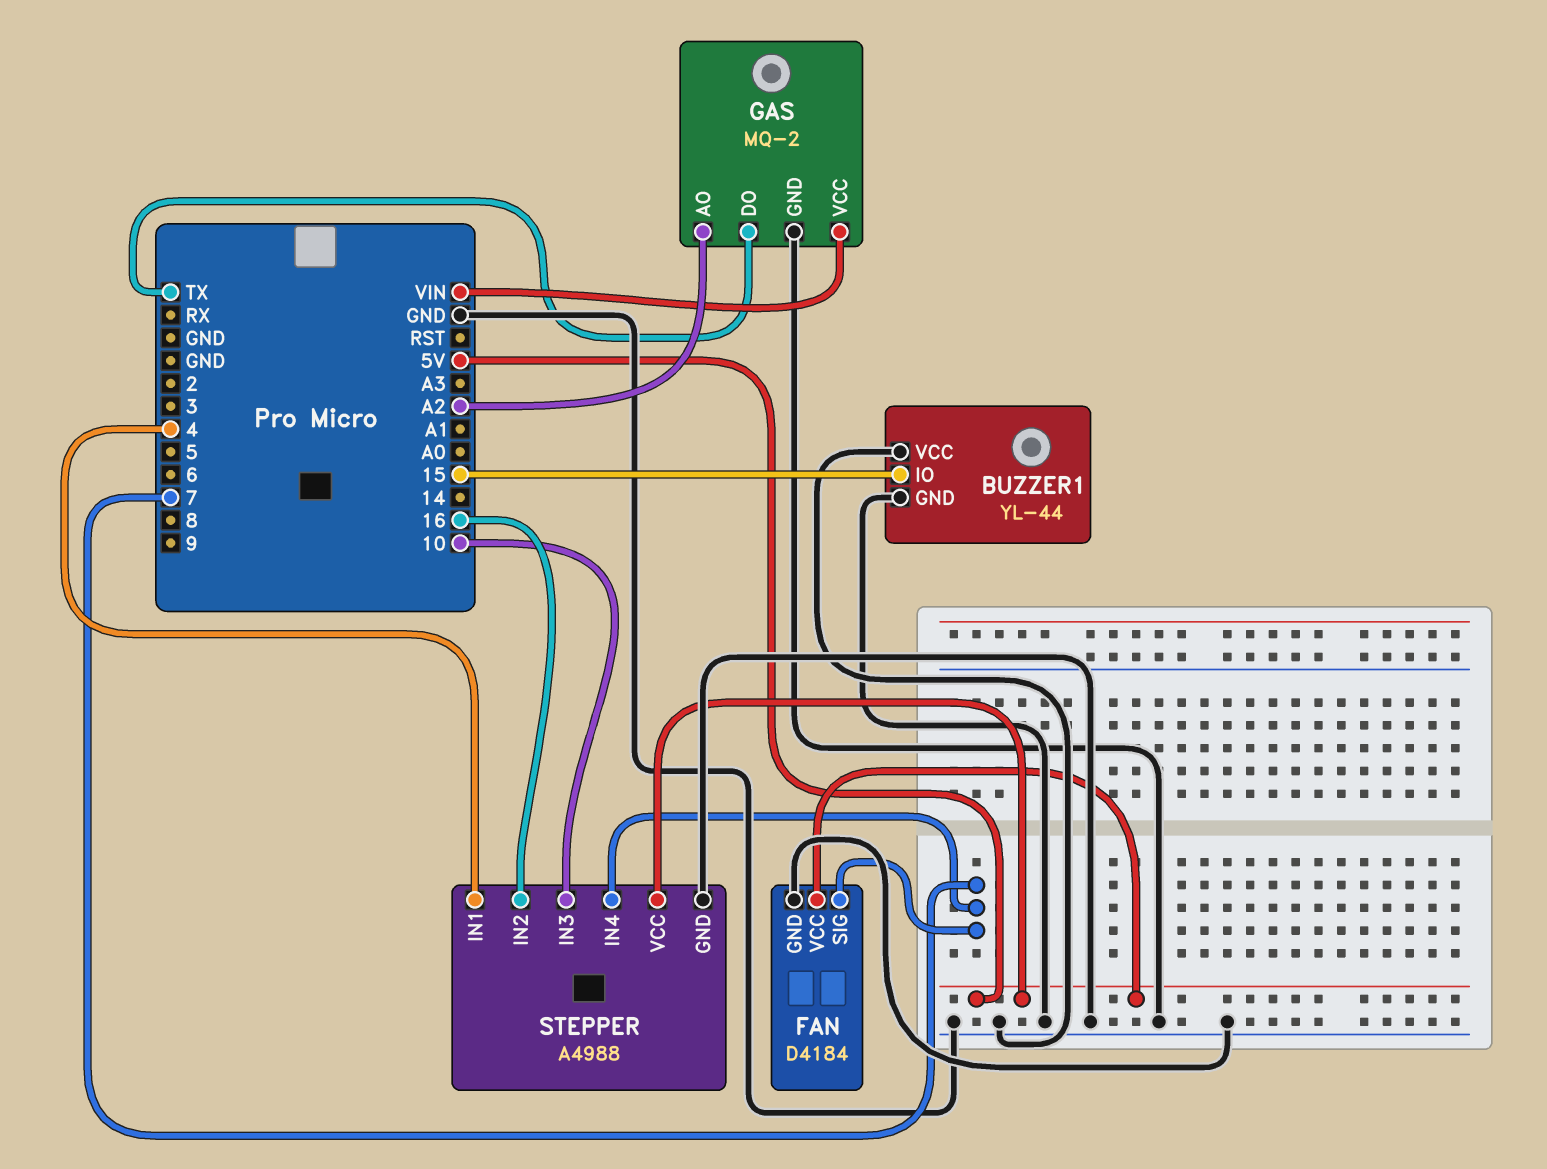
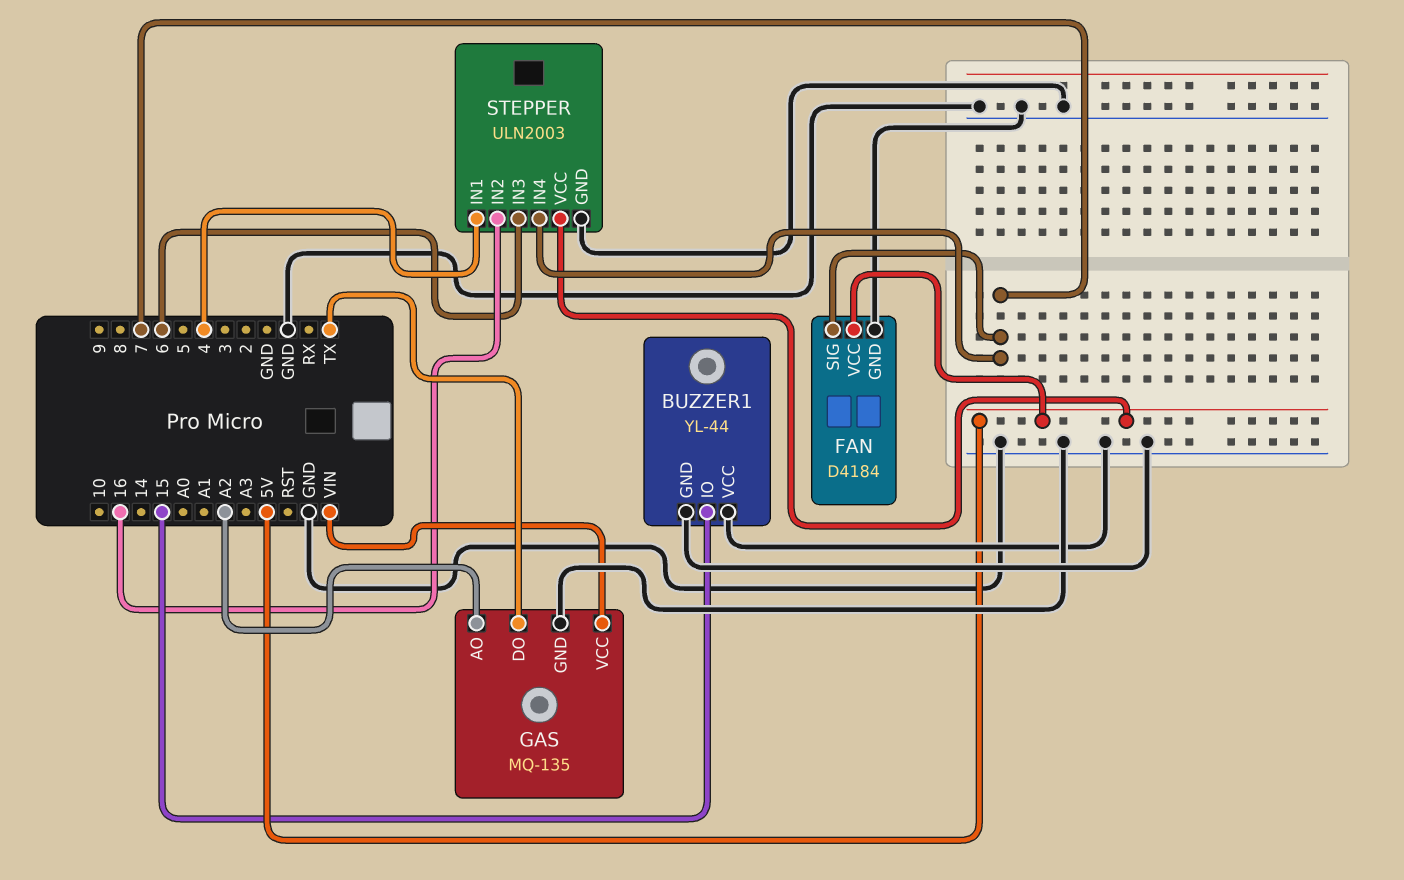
GAS: MQ-2 -> MQ-135
STEPPER: A4988 -> ULN2003
STEPPER pin IN3: 10 -> 6

